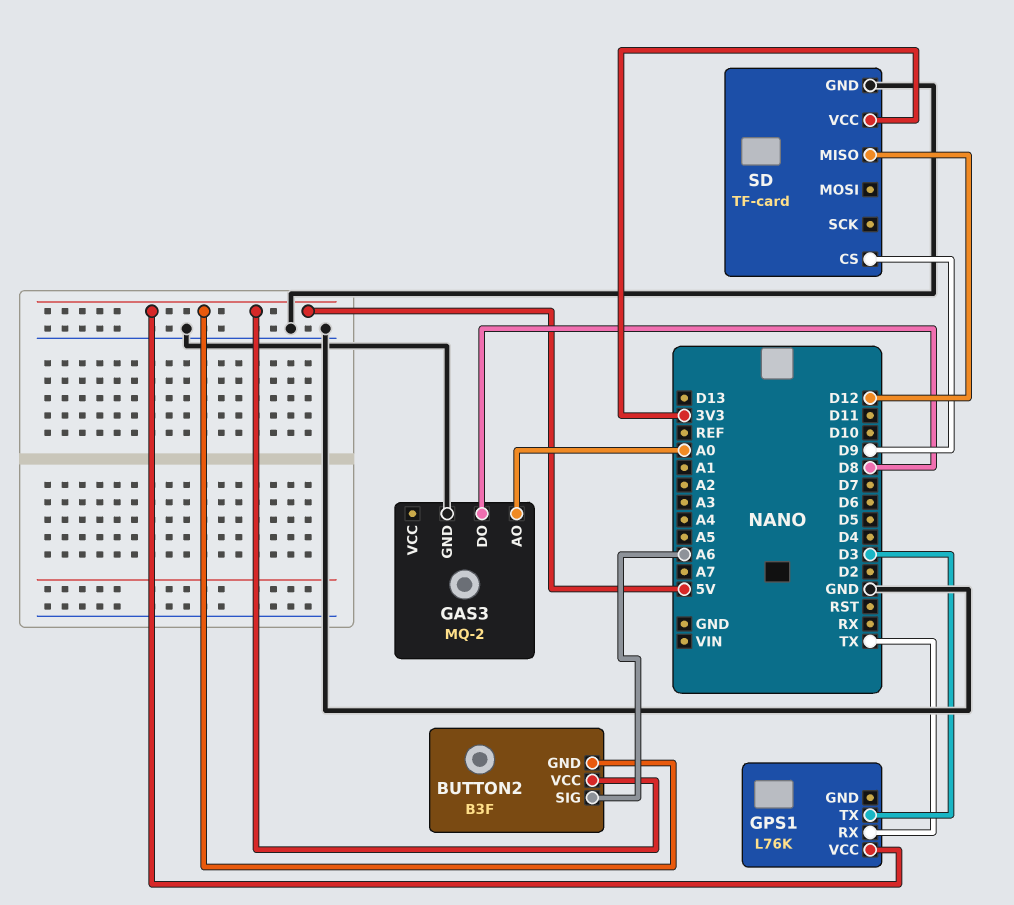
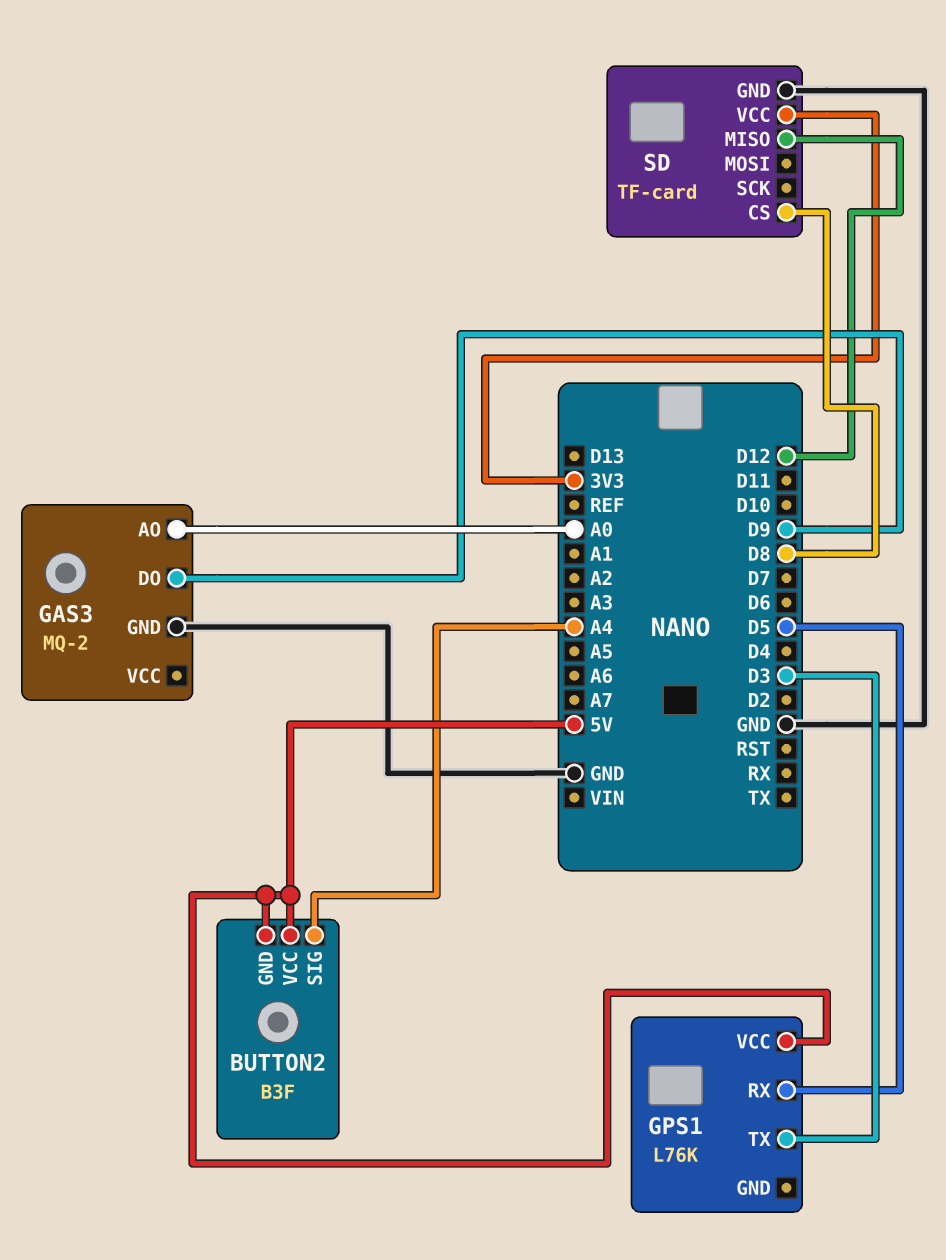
BUTTON2 pin SIG: A6 -> A4
GAS3 pin DO: D8 -> D9
GPS1 pin RX: TX -> D5
SD pin CS: D9 -> D8

